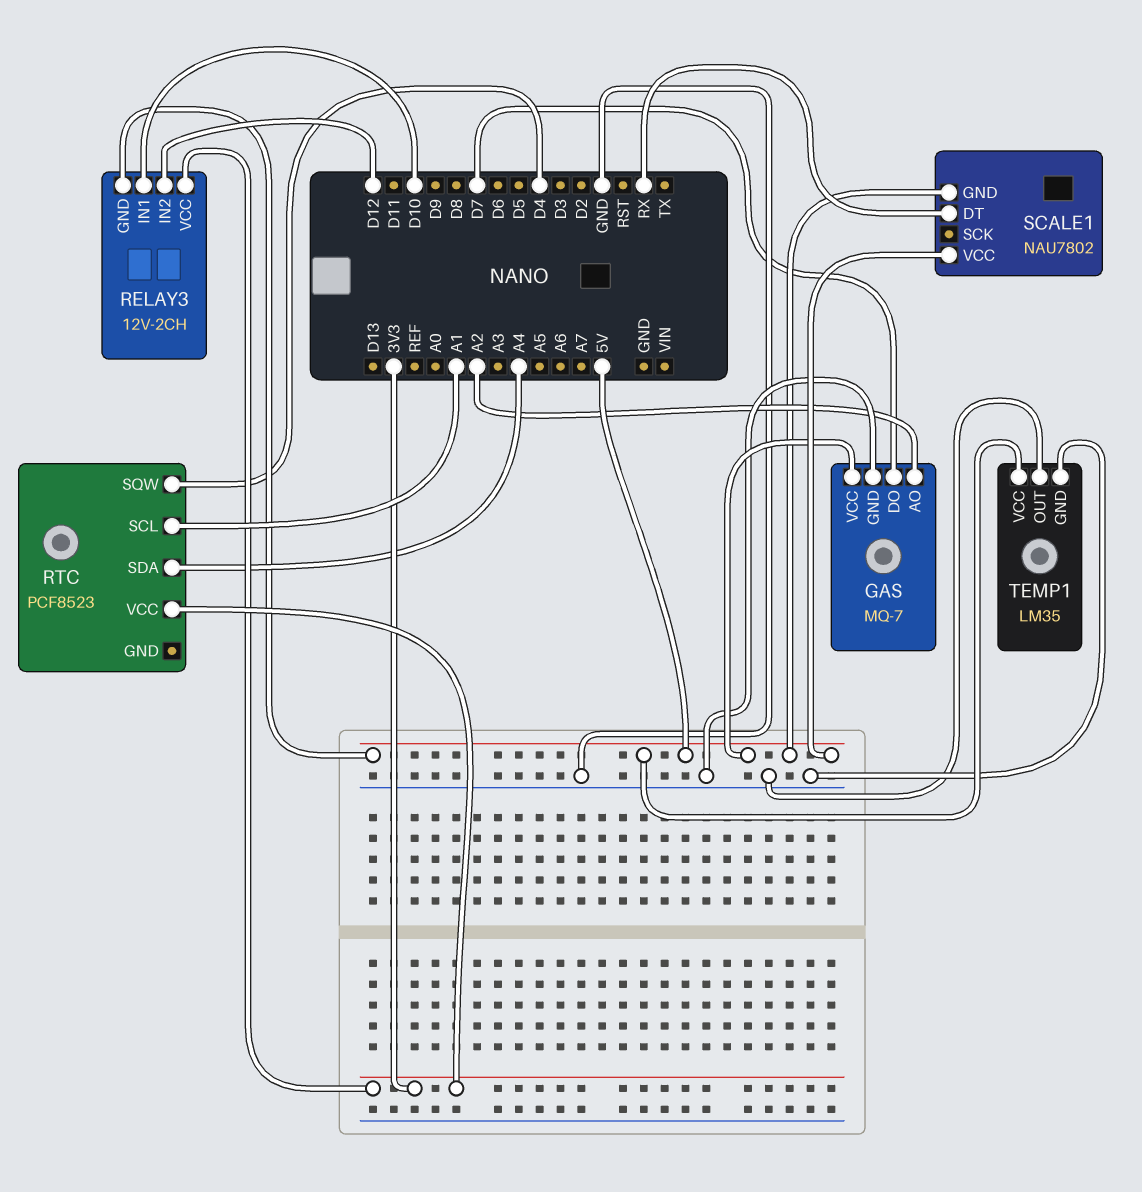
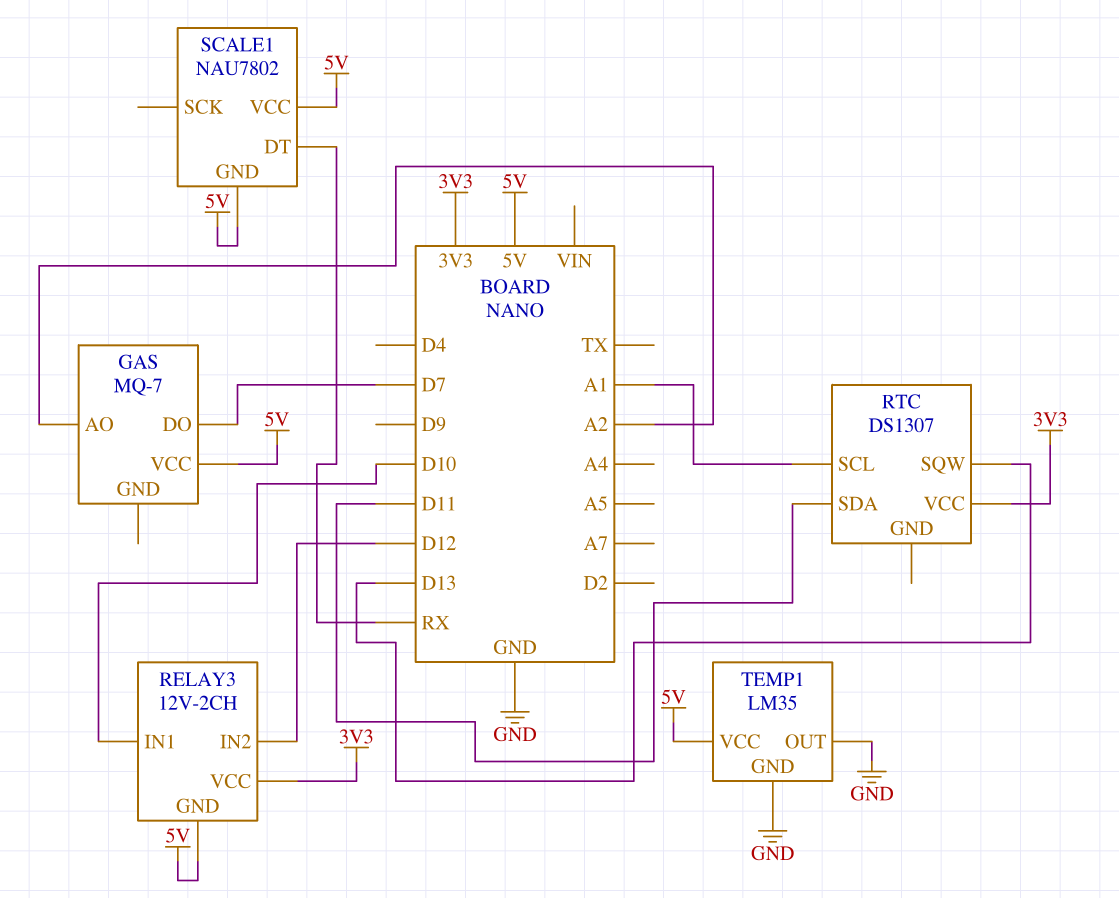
GAS pin GND: GND -> none
RTC: PCF8523 -> DS1307
RTC pin SDA: A4 -> D11
RTC pin SQW: D4 -> D13

